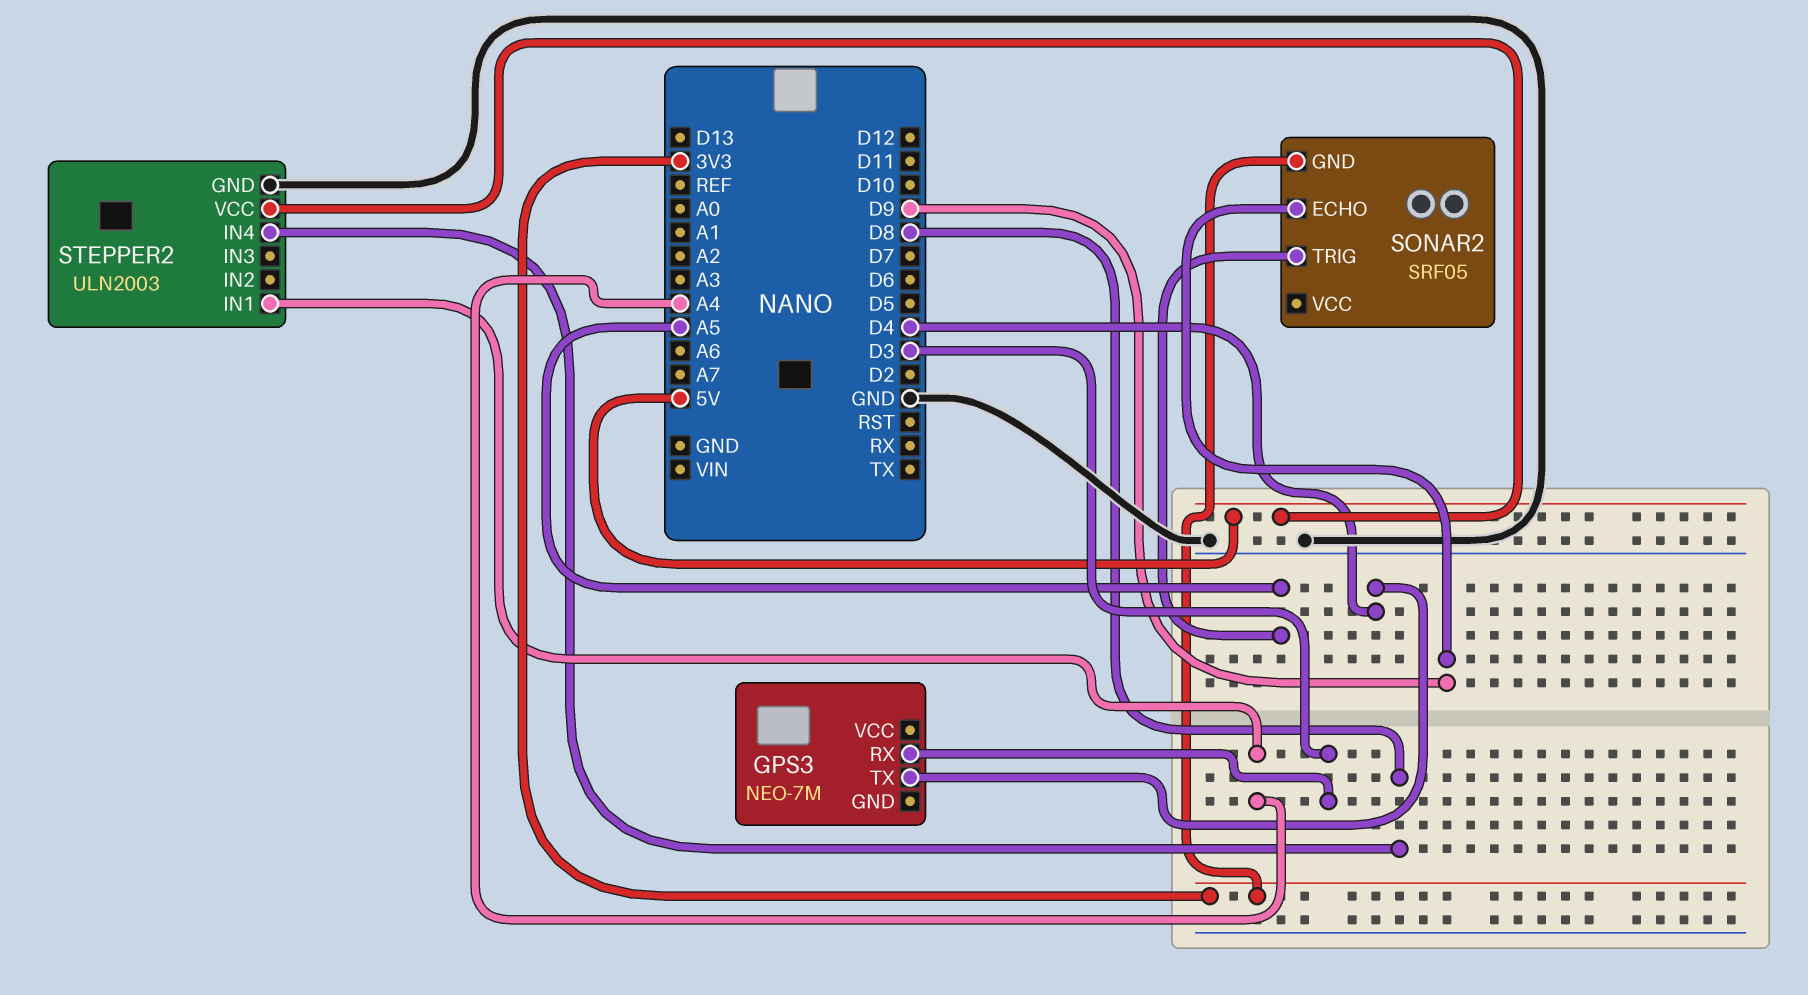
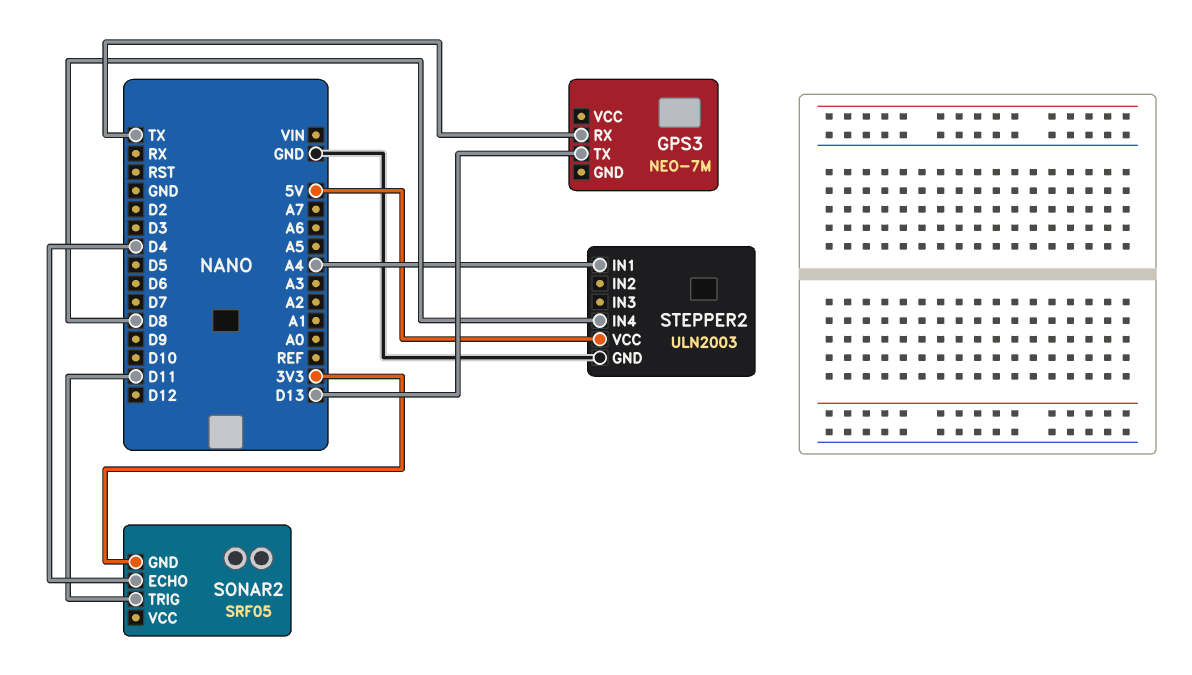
GPS3 pin RX: D3 -> TX
GPS3 pin TX: D4 -> D13
SONAR2 pin ECHO: D9 -> D4
SONAR2 pin TRIG: A5 -> D11

